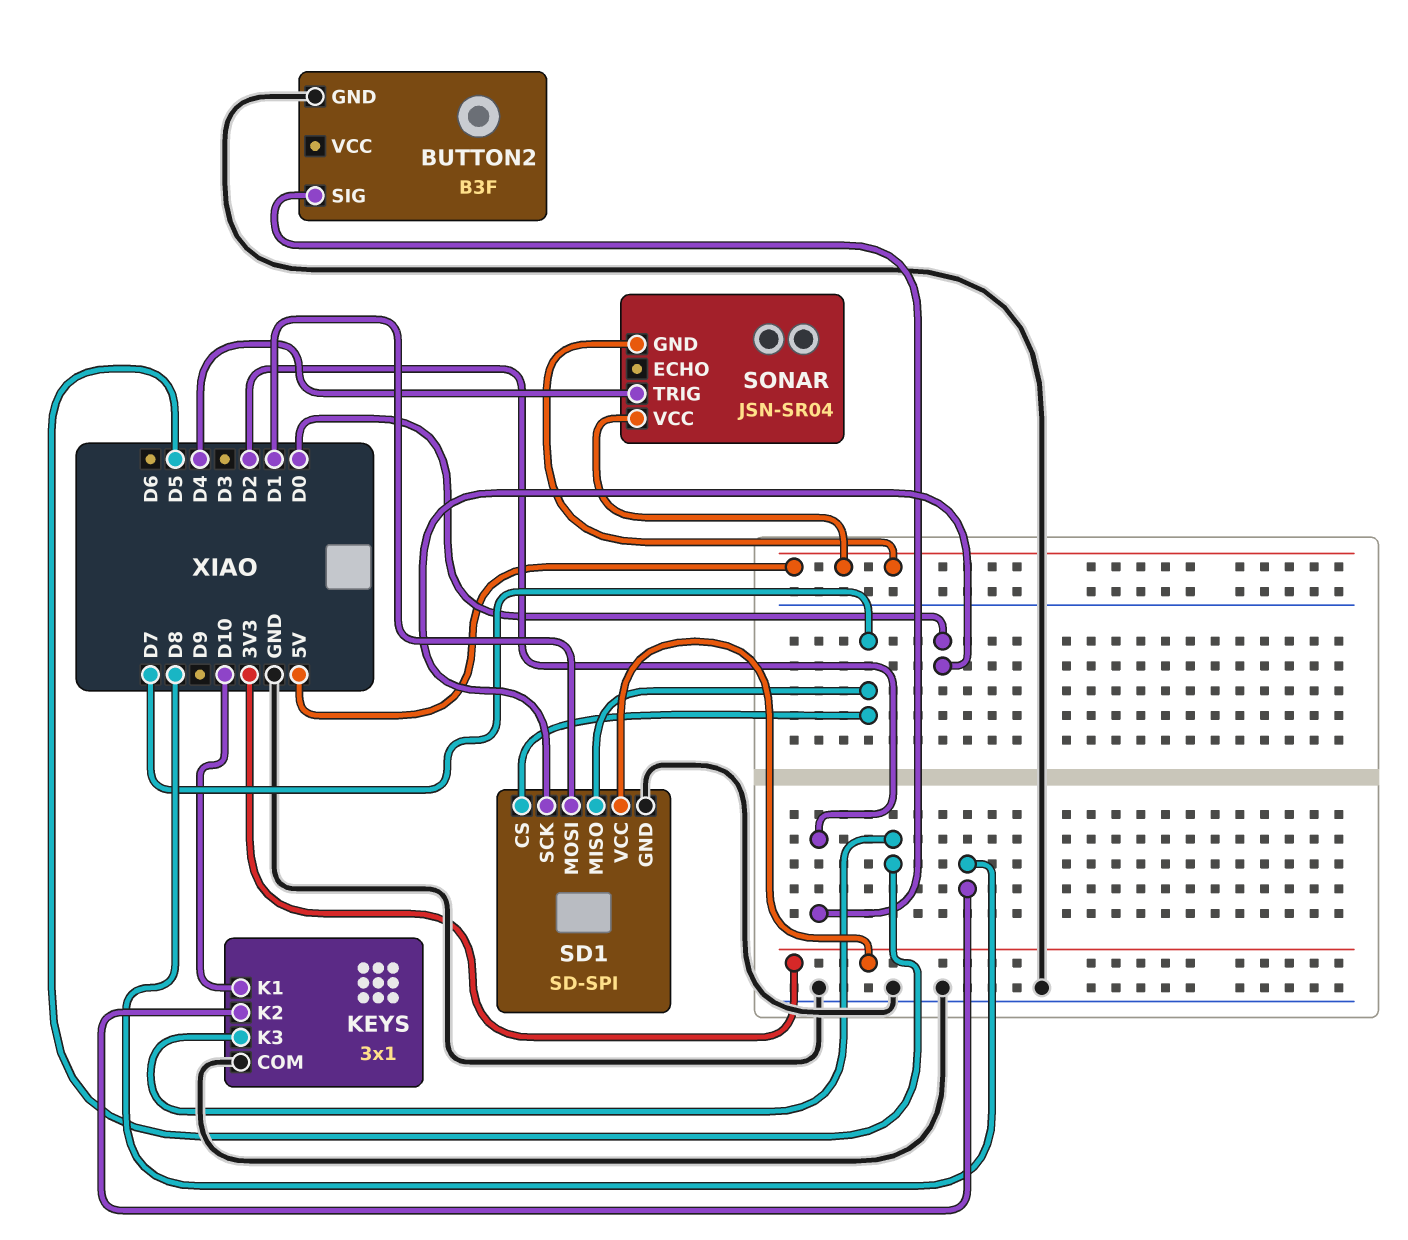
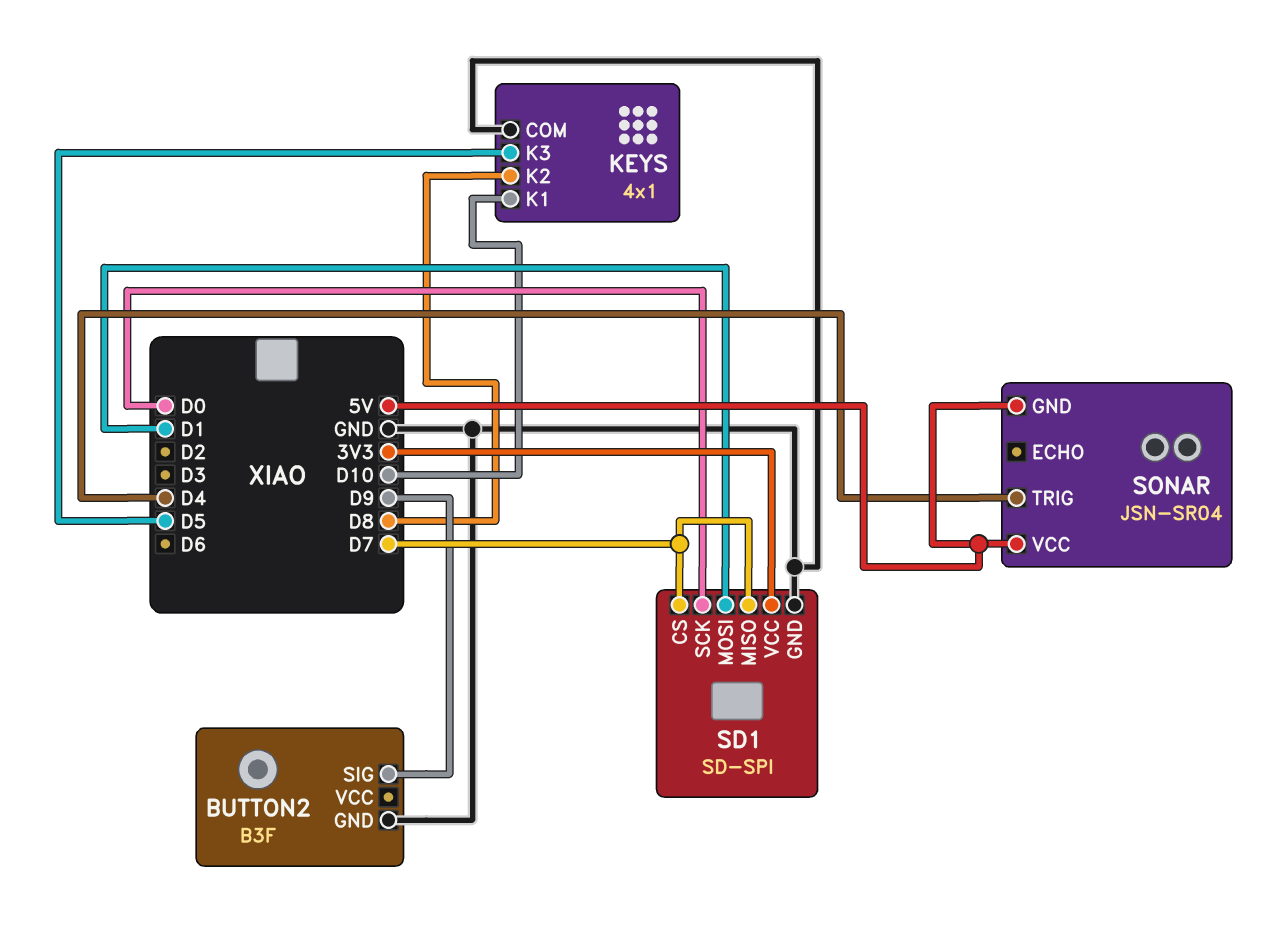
BUTTON2 pin SIG: D2 -> D9
KEYS: 3x1 -> 4x1

